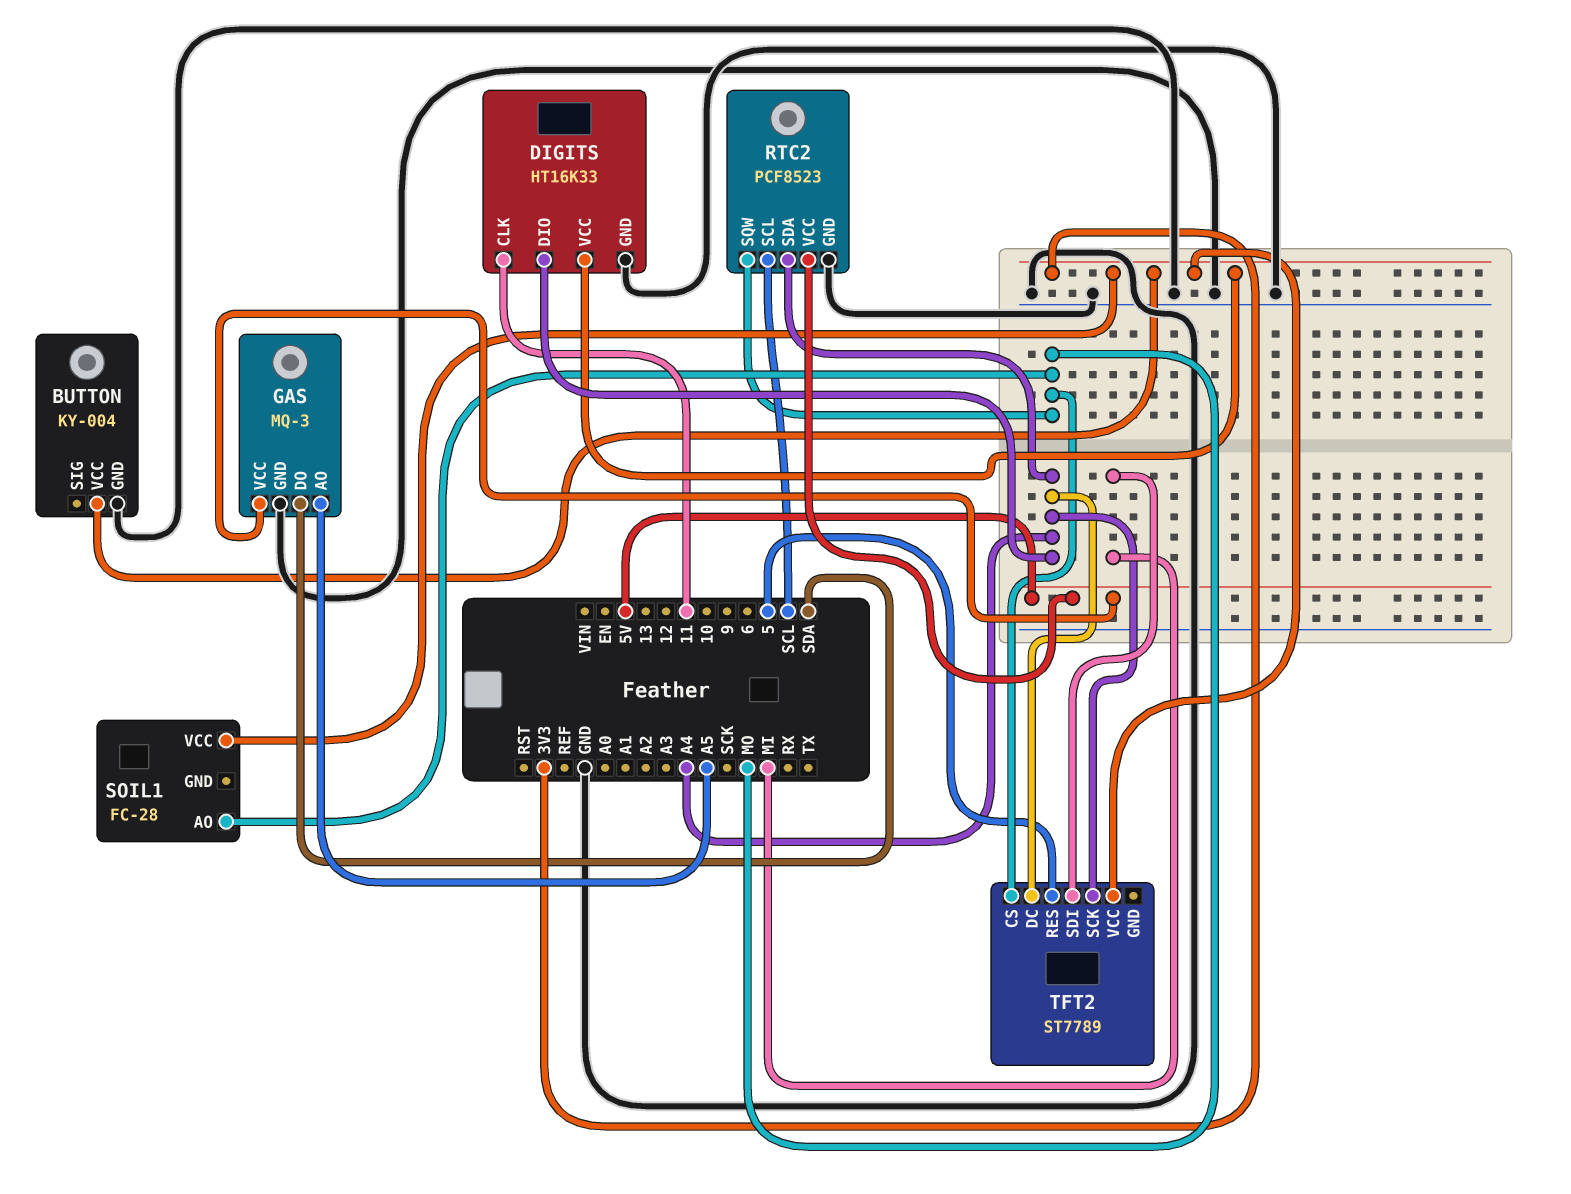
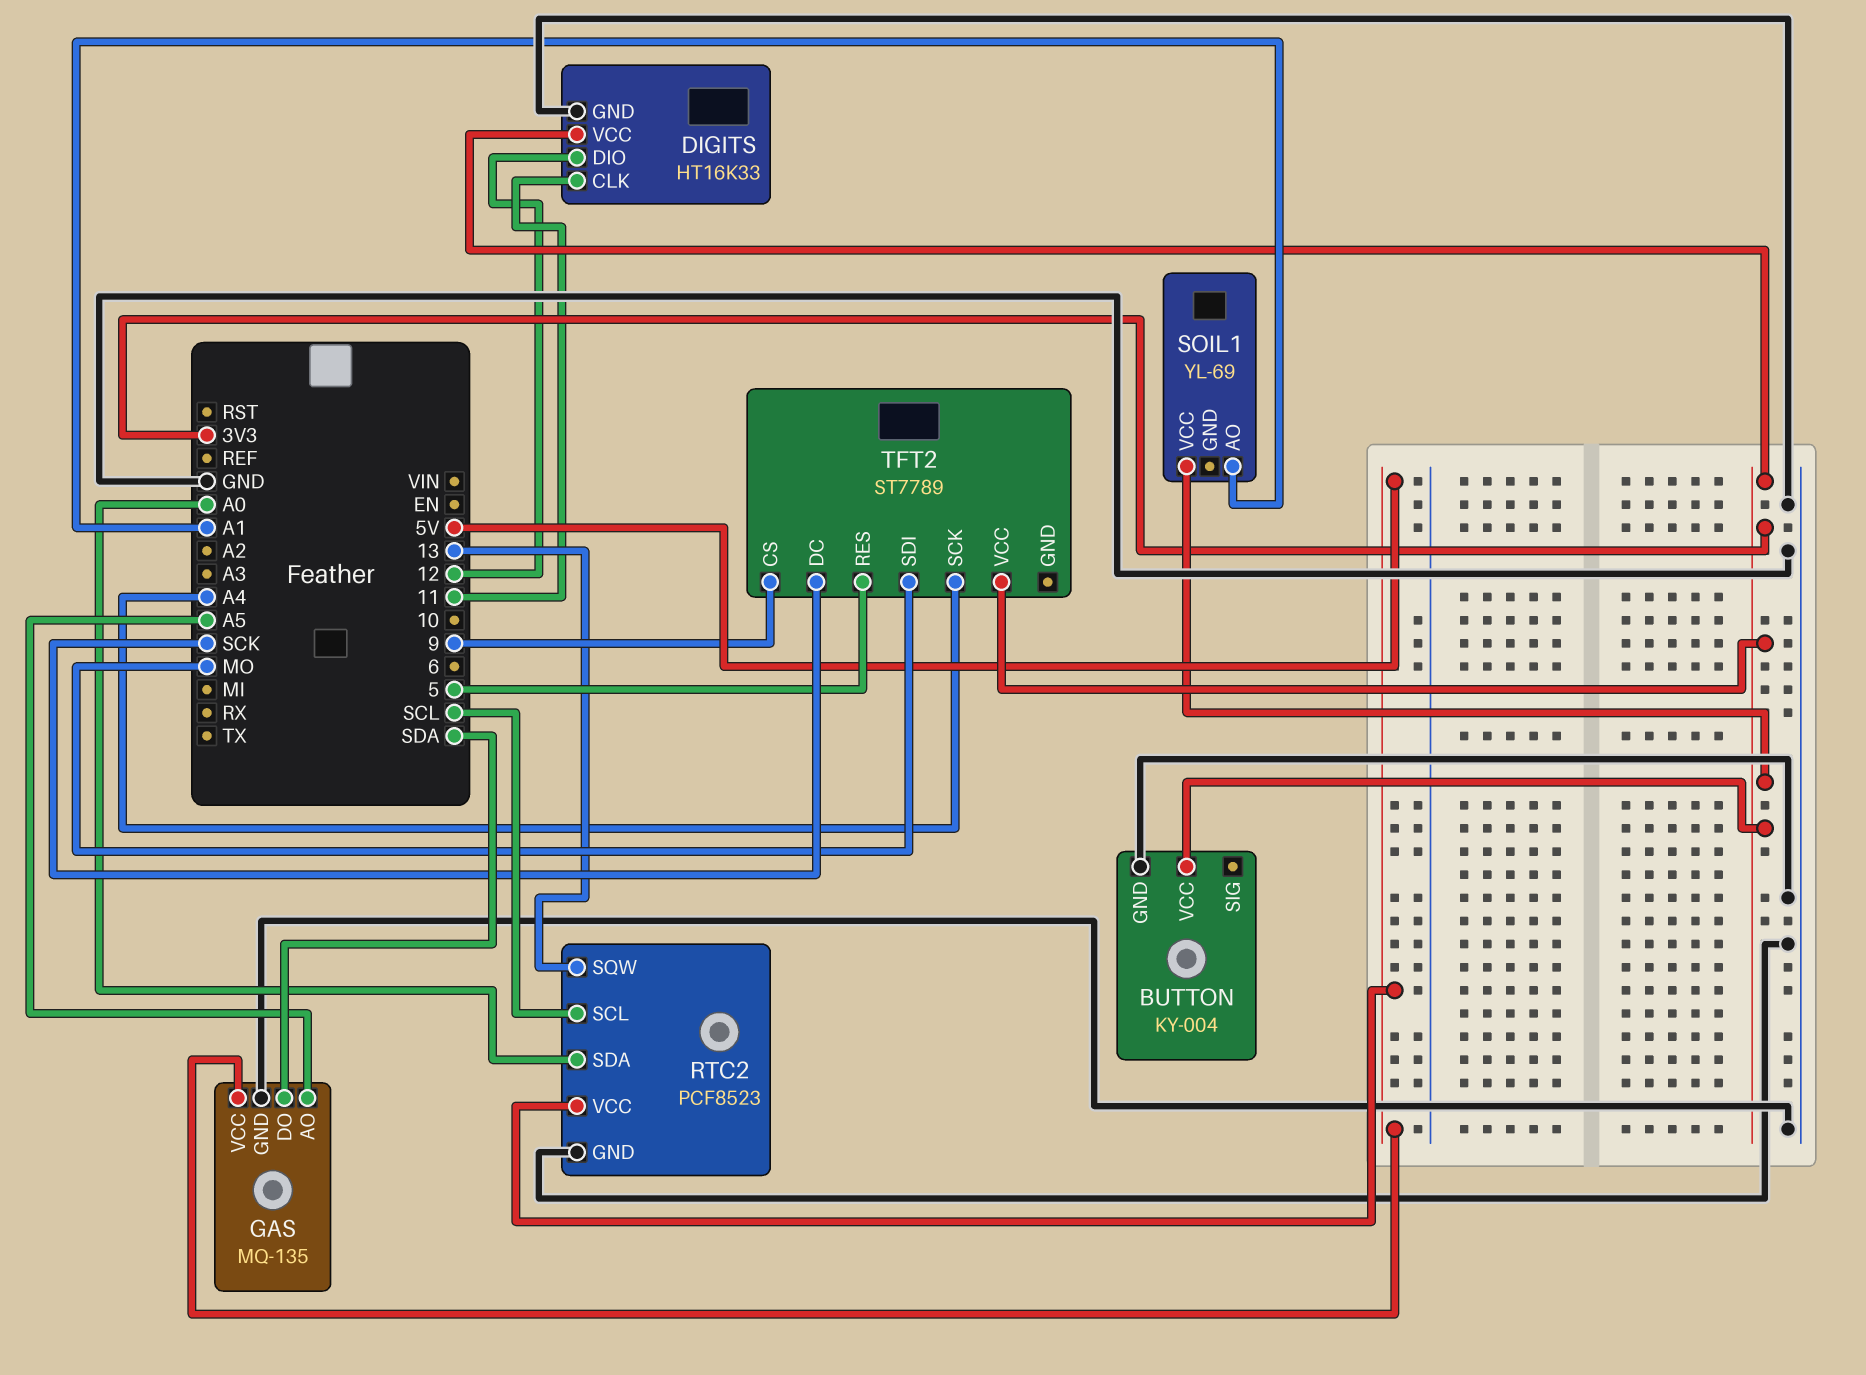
DIGITS pin DIO: A4 -> 12
GAS: MQ-3 -> MQ-135
RTC2 pin SDA: A4 -> A0
RTC2 pin SQW: MO -> 13
SOIL1: FC-28 -> YL-69
SOIL1 pin AO: MO -> A1
TFT2 pin CS: MO -> 9
TFT2 pin DC: A4 -> SCK
TFT2 pin SDI: MI -> MO

